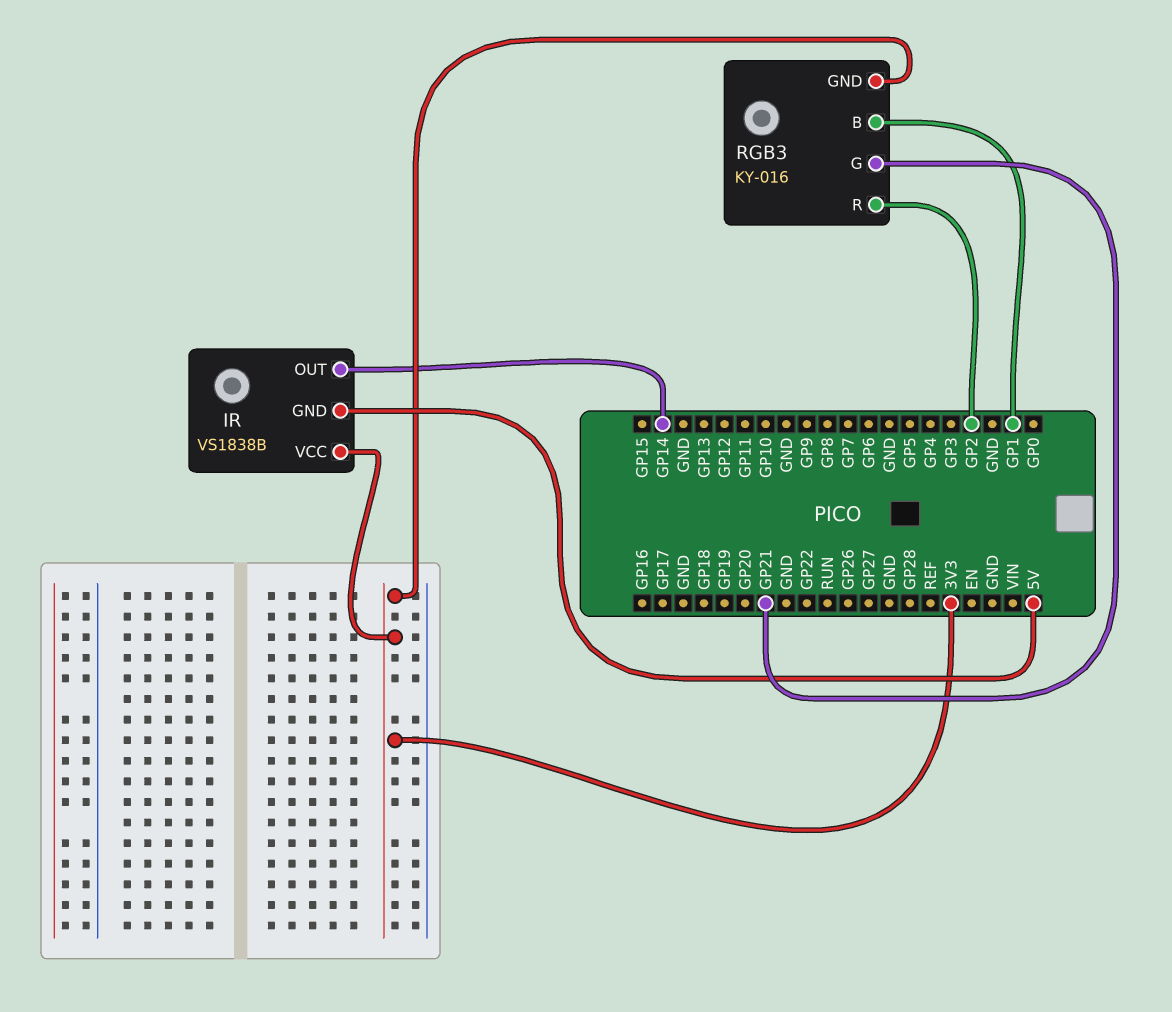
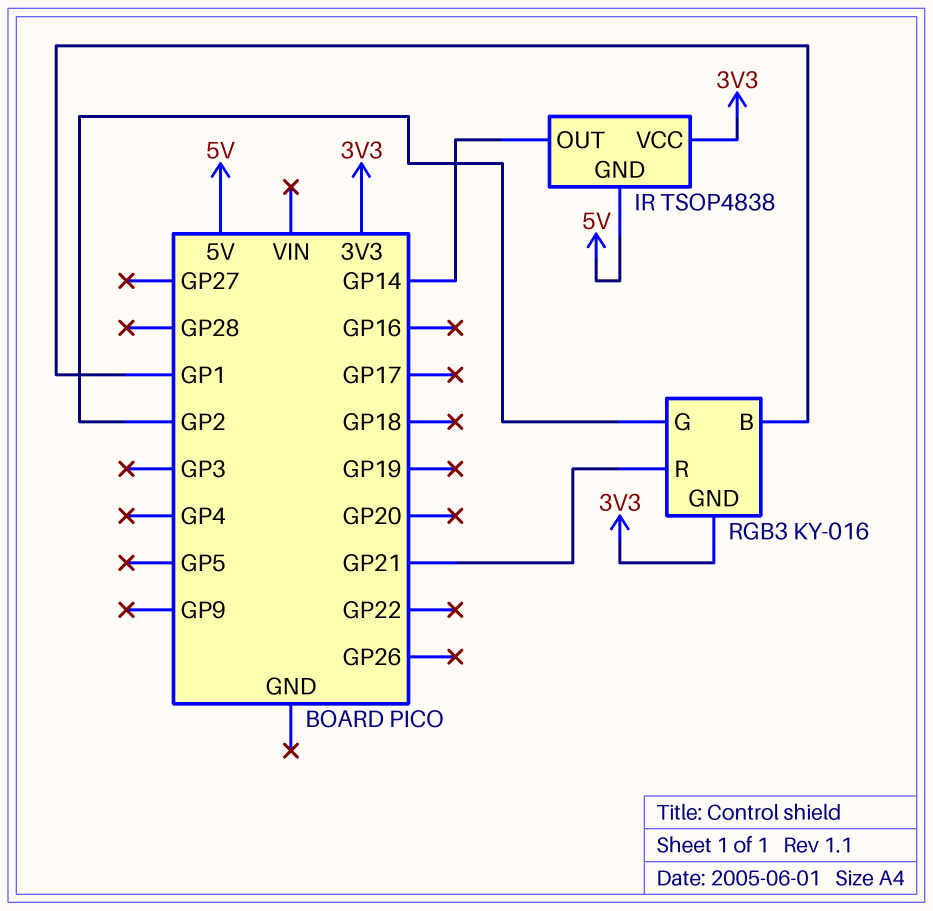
IR: VS1838B -> TSOP4838
RGB3 pin G: GP21 -> GP2
RGB3 pin R: GP2 -> GP21

